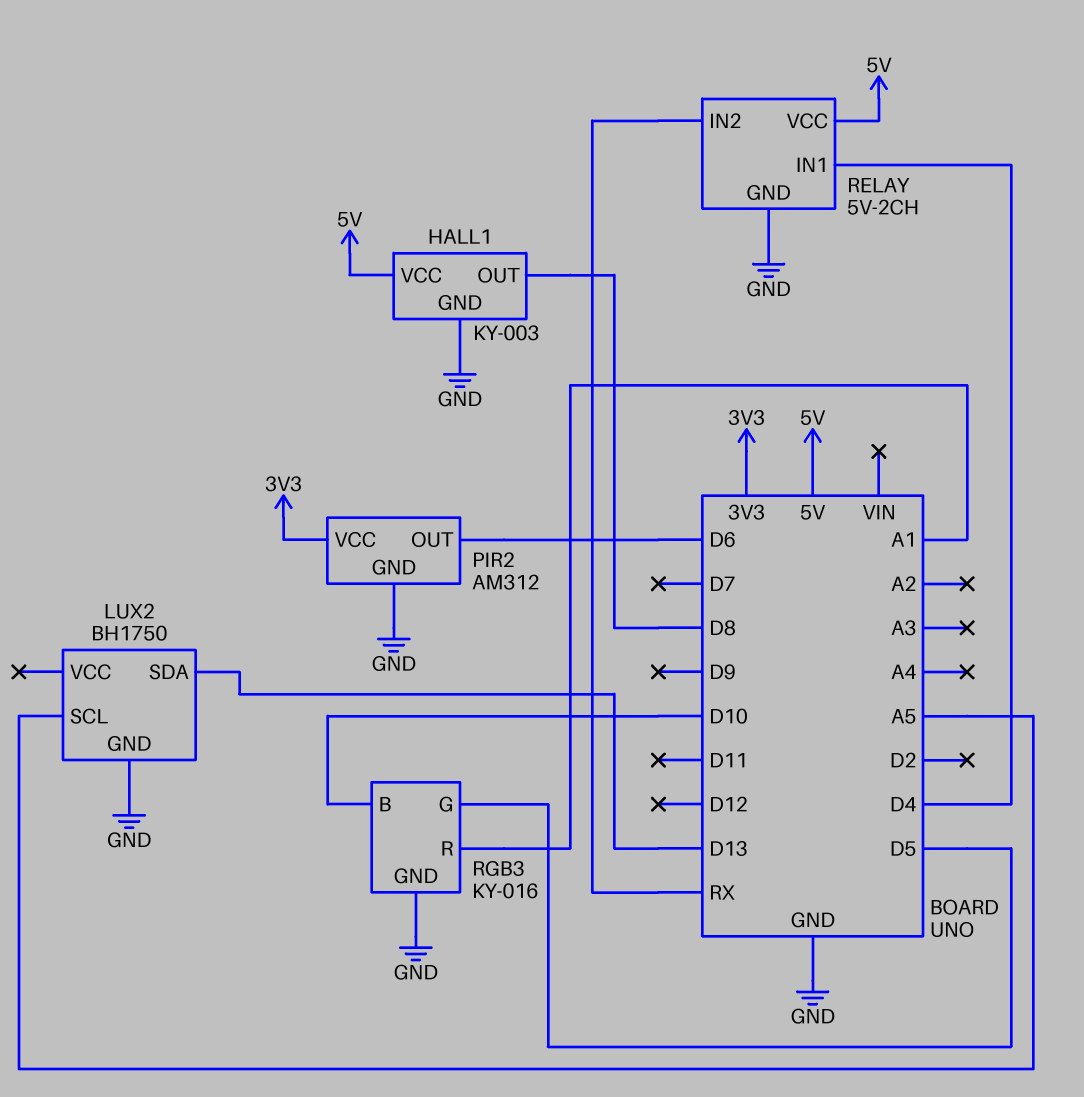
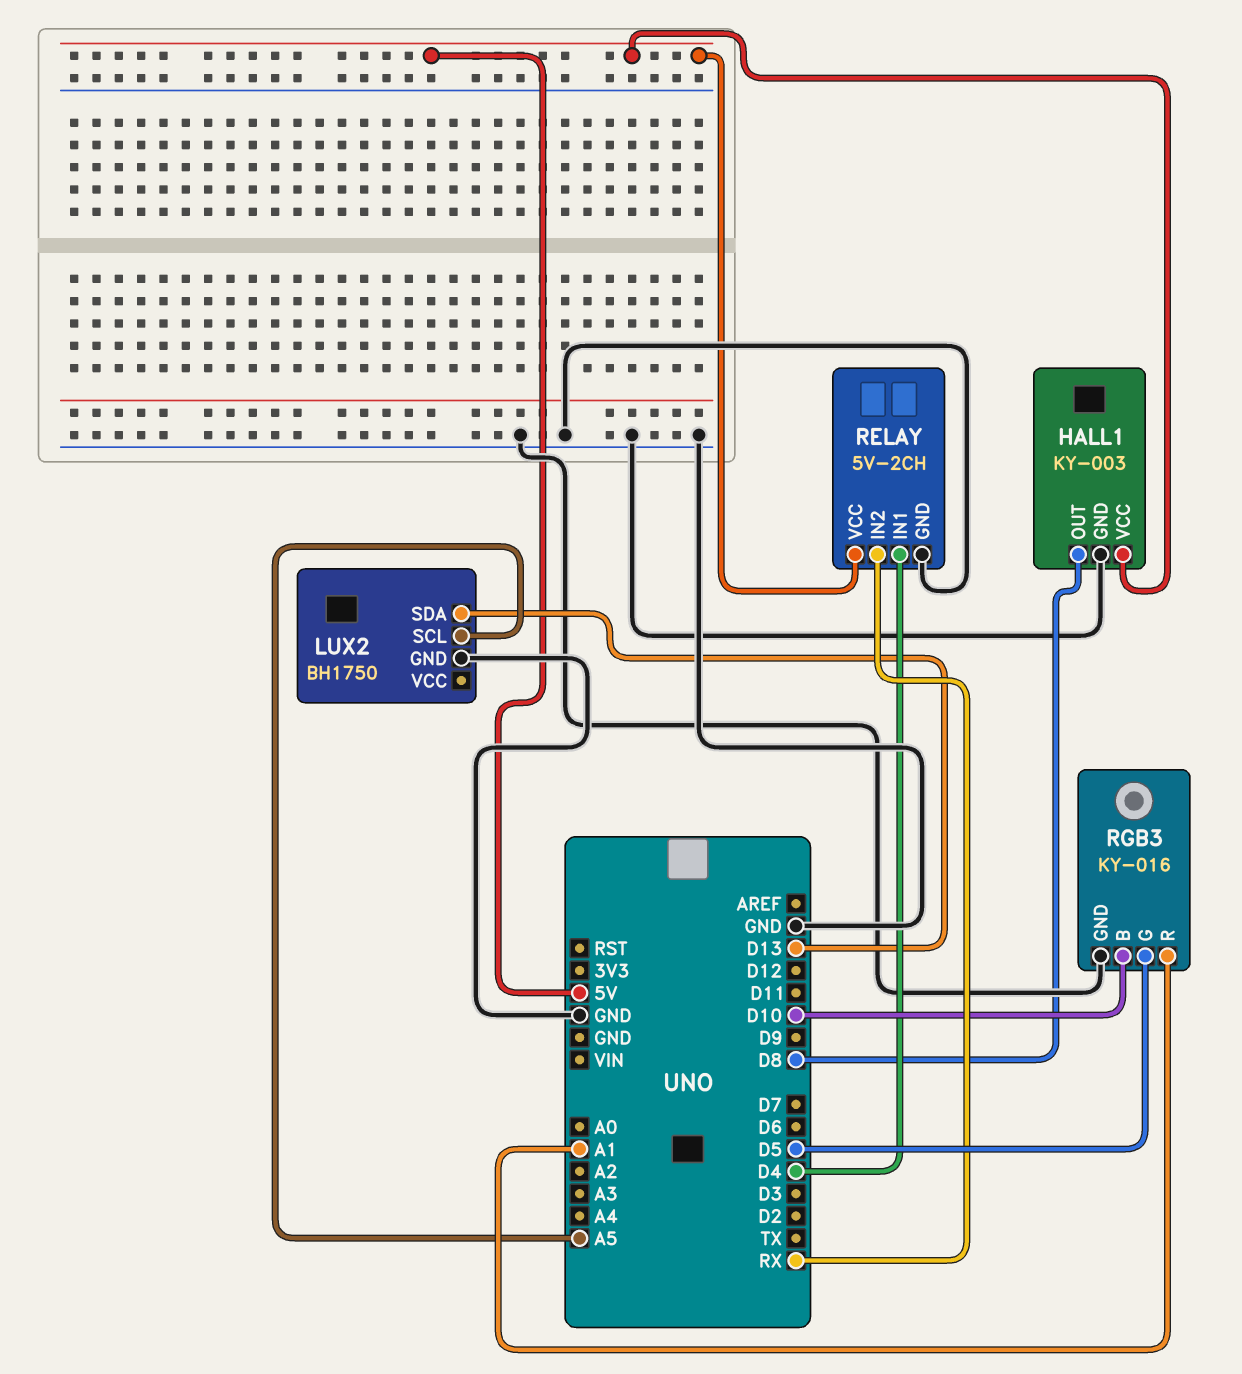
PIR2: AM312 -> none
PIR2 pin GND: GND -> none
PIR2 pin OUT: D6 -> none
PIR2 pin VCC: 3V3 -> none

